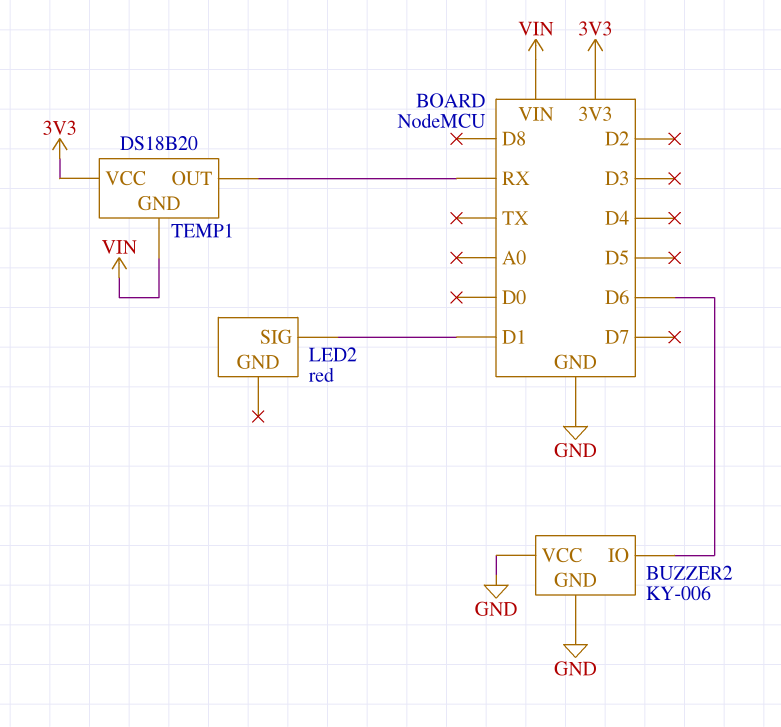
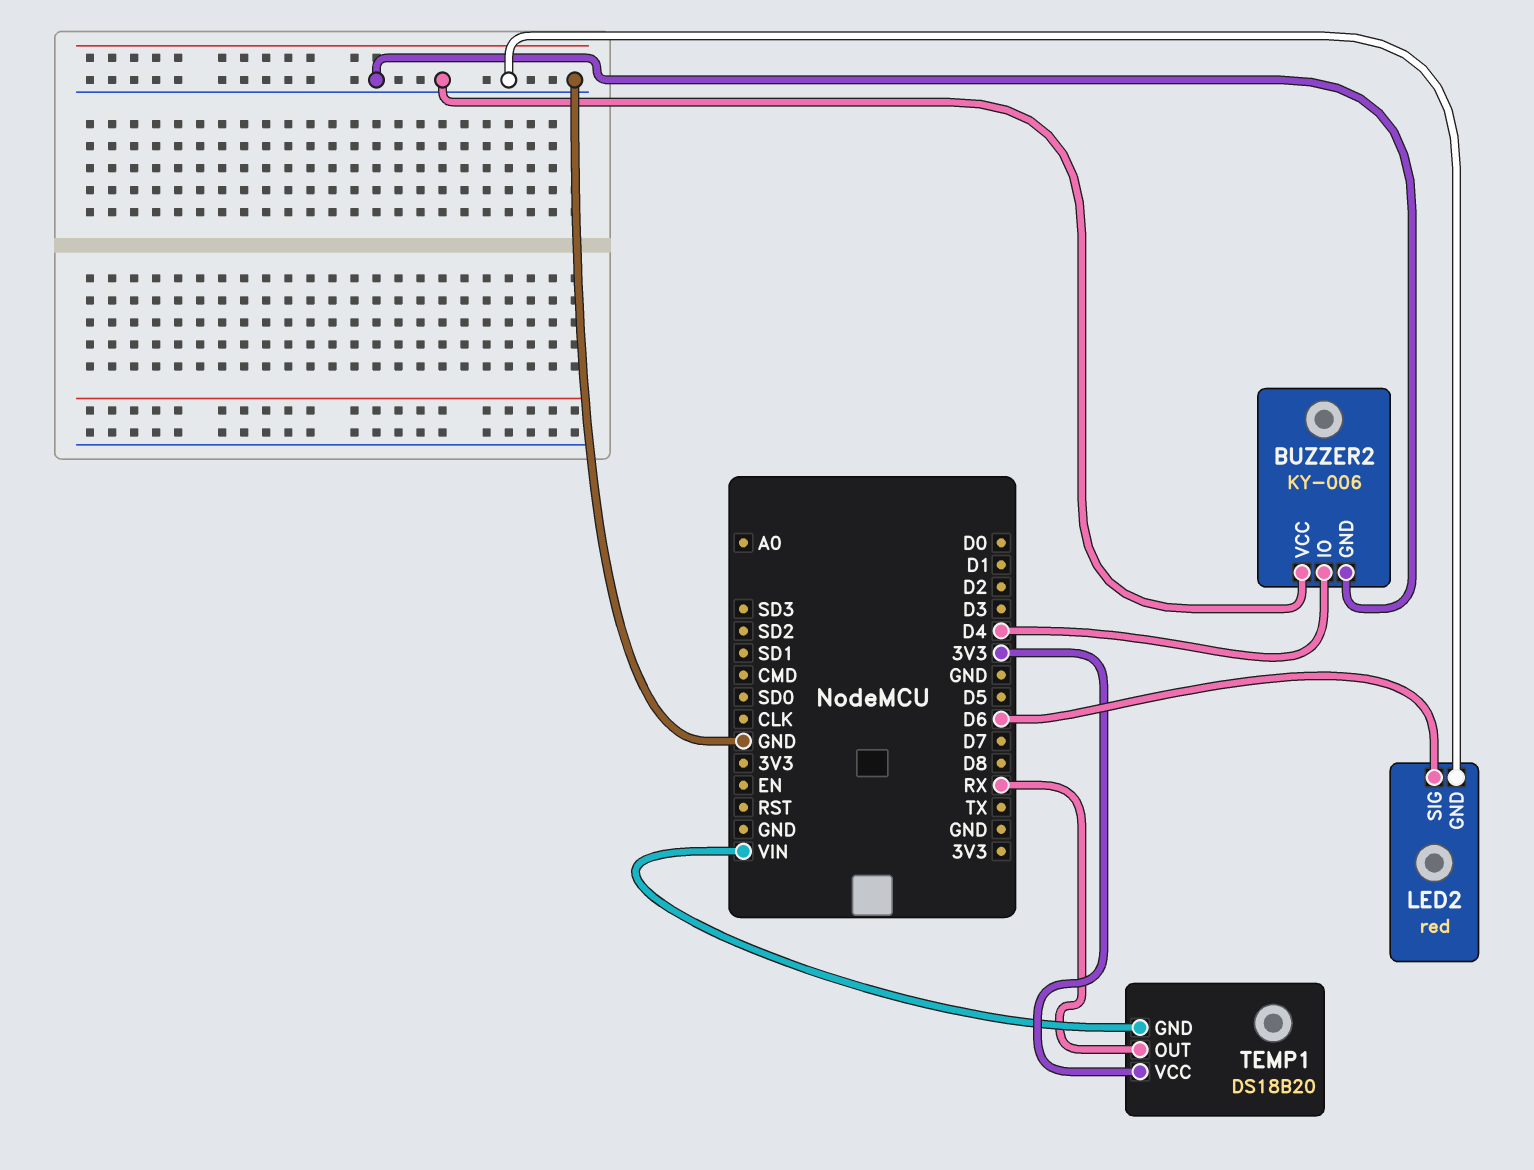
BUZZER2 pin IO: D6 -> D4
LED2 pin GND: none -> GND
LED2 pin SIG: D1 -> D6

